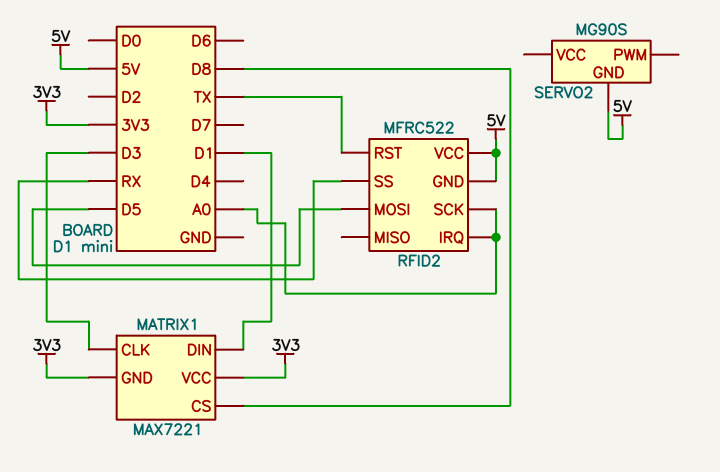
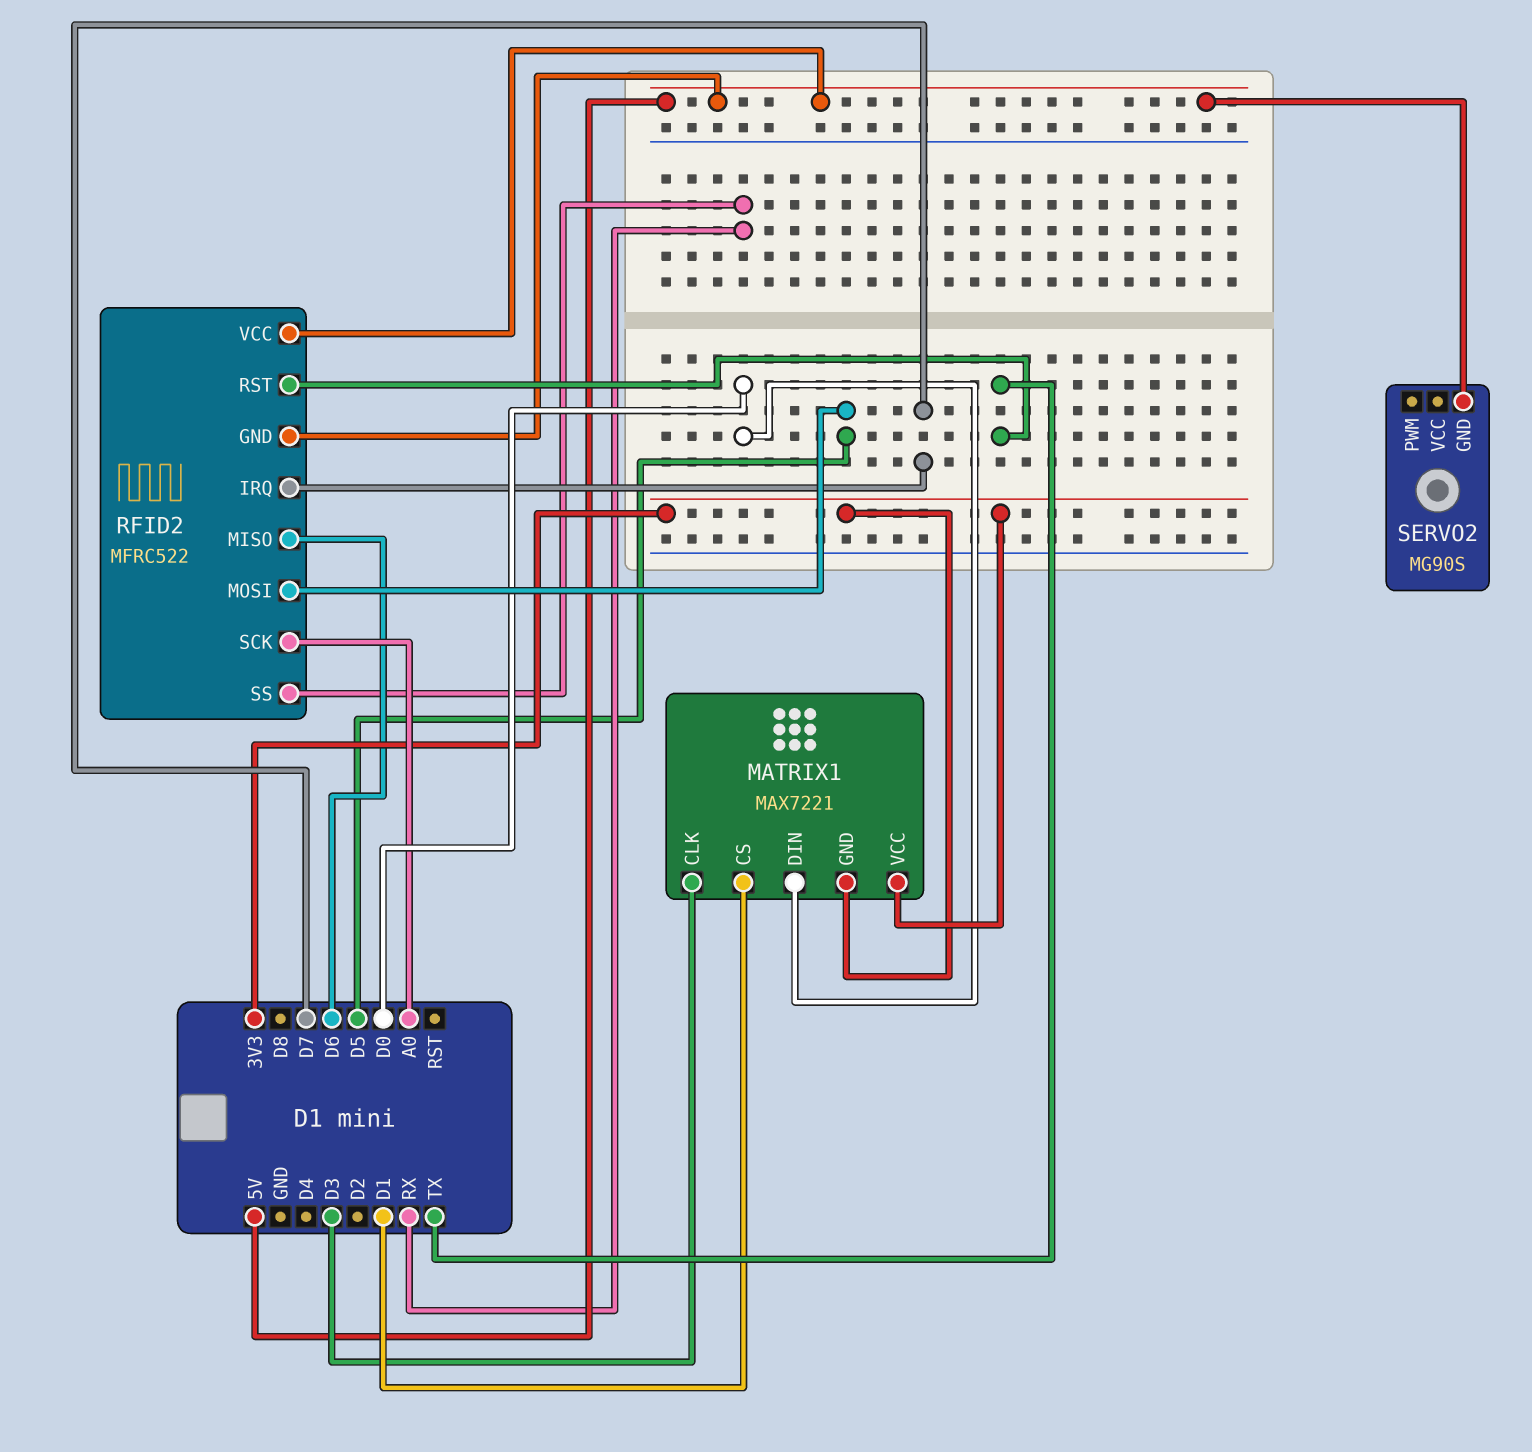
MATRIX1 pin CS: D8 -> D1
MATRIX1 pin DIN: D1 -> D0
RFID2 pin IRQ: A0 -> D7
RFID2 pin MISO: none -> D6

